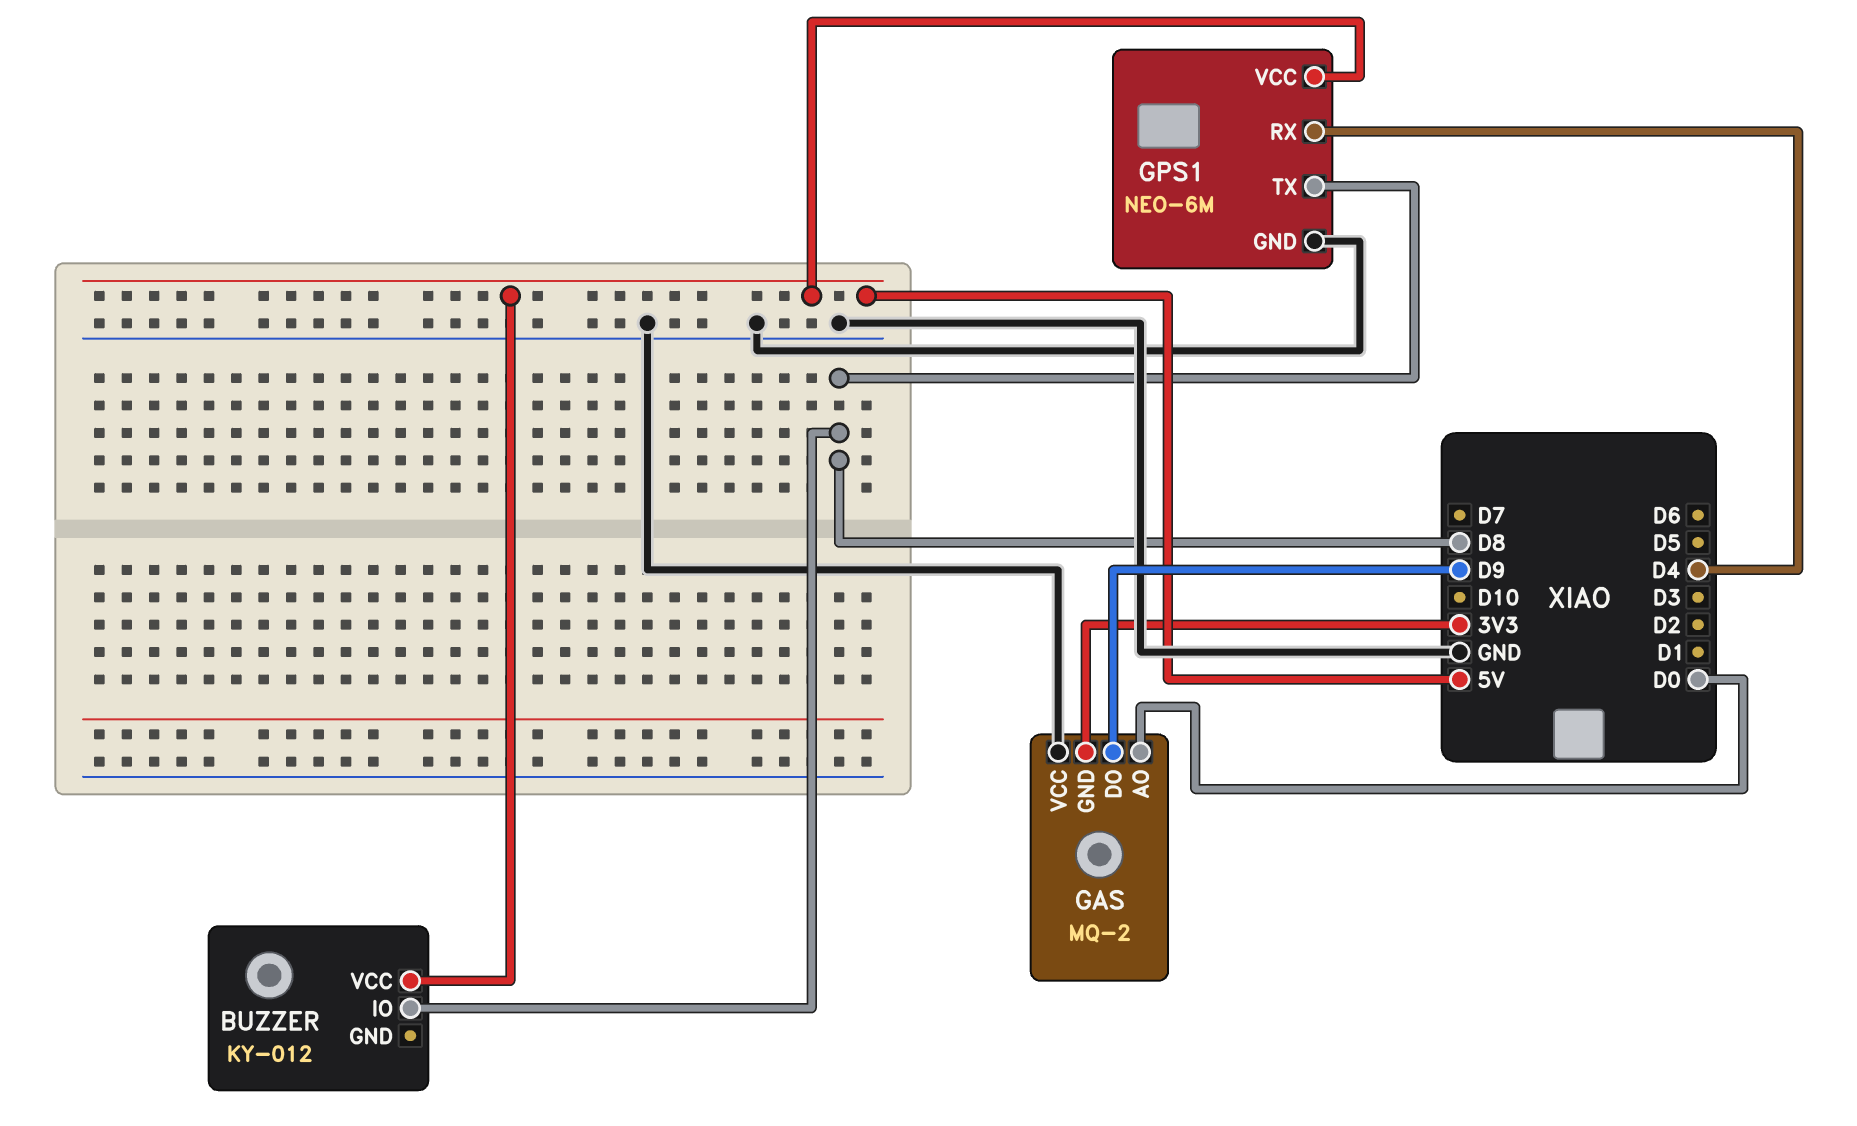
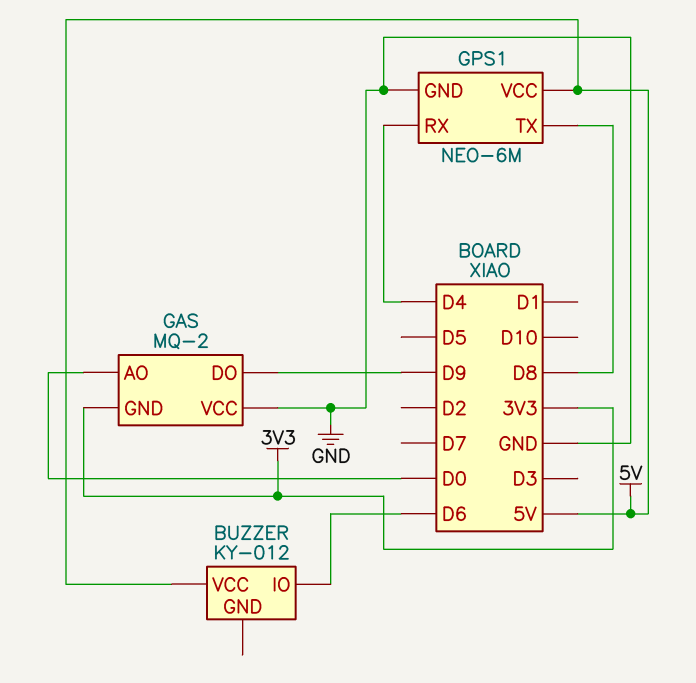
BUZZER pin IO: D8 -> D6

